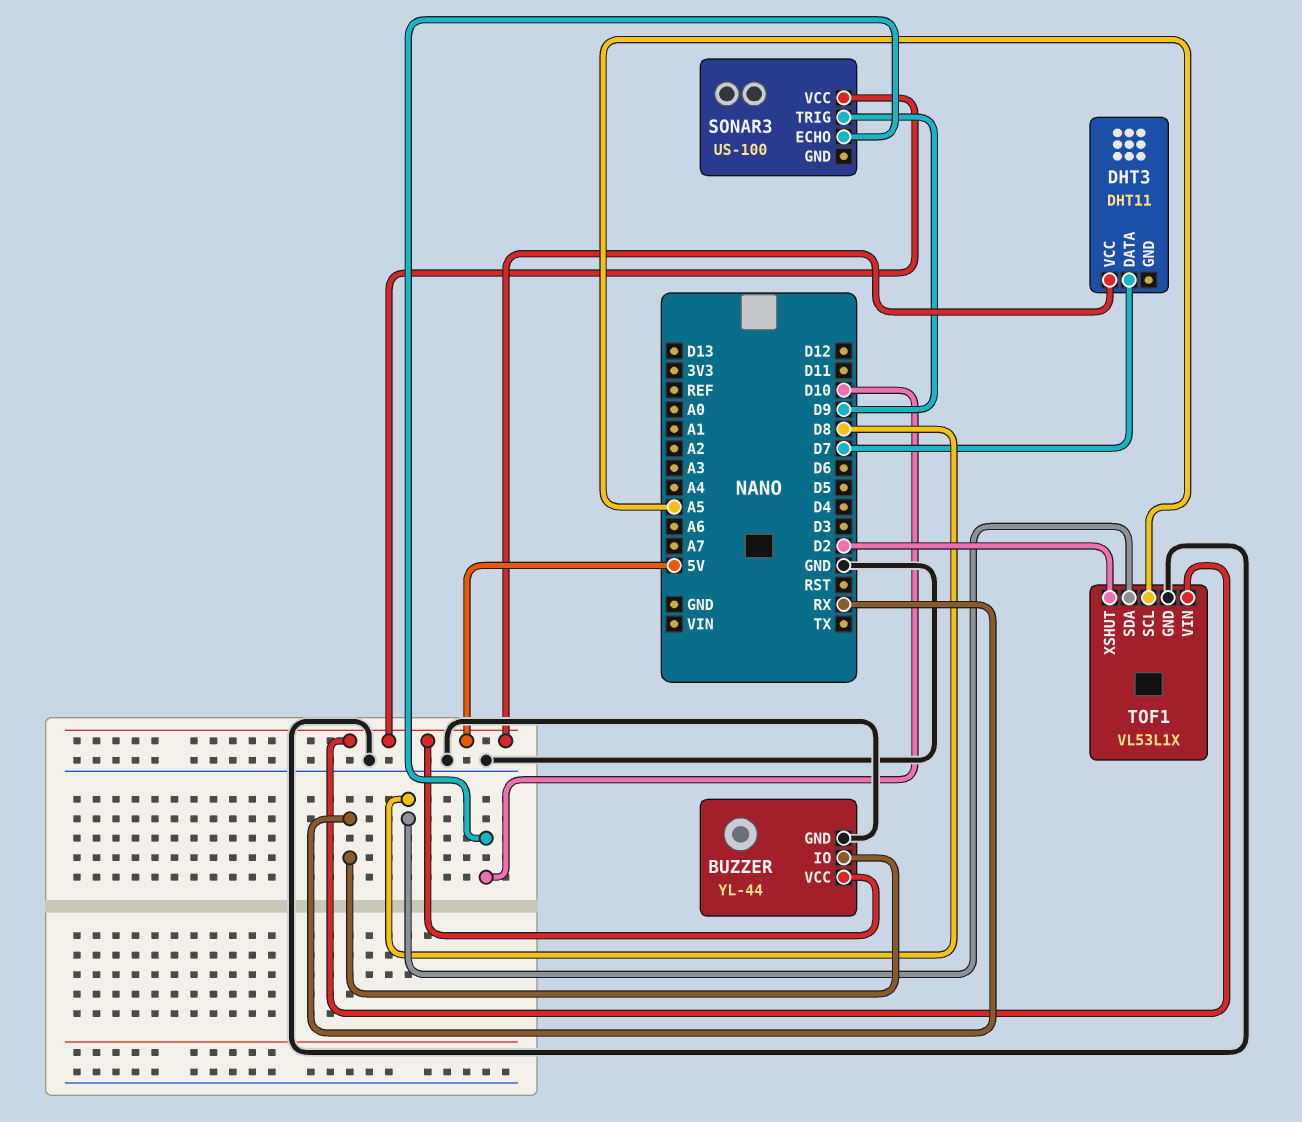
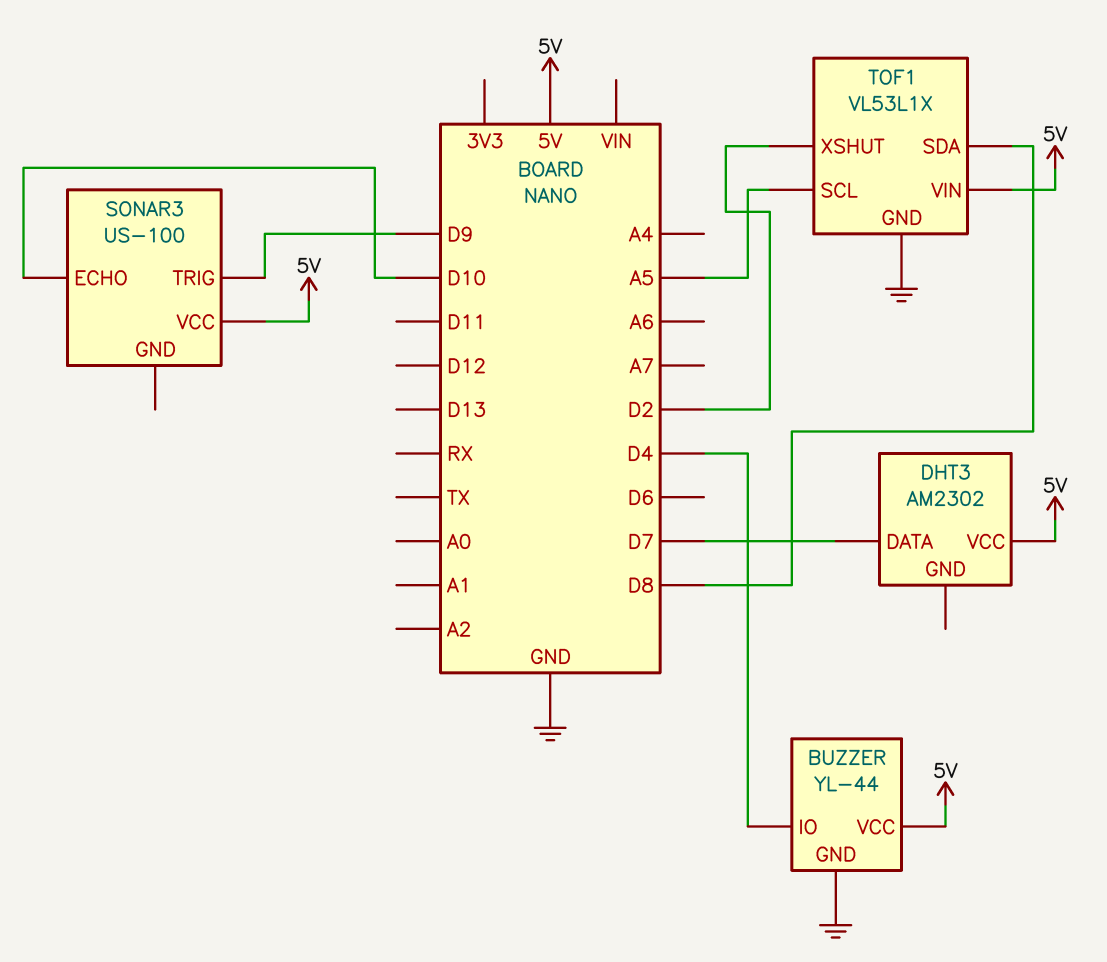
BUZZER pin IO: RX -> D4
DHT3: DHT11 -> AM2302

